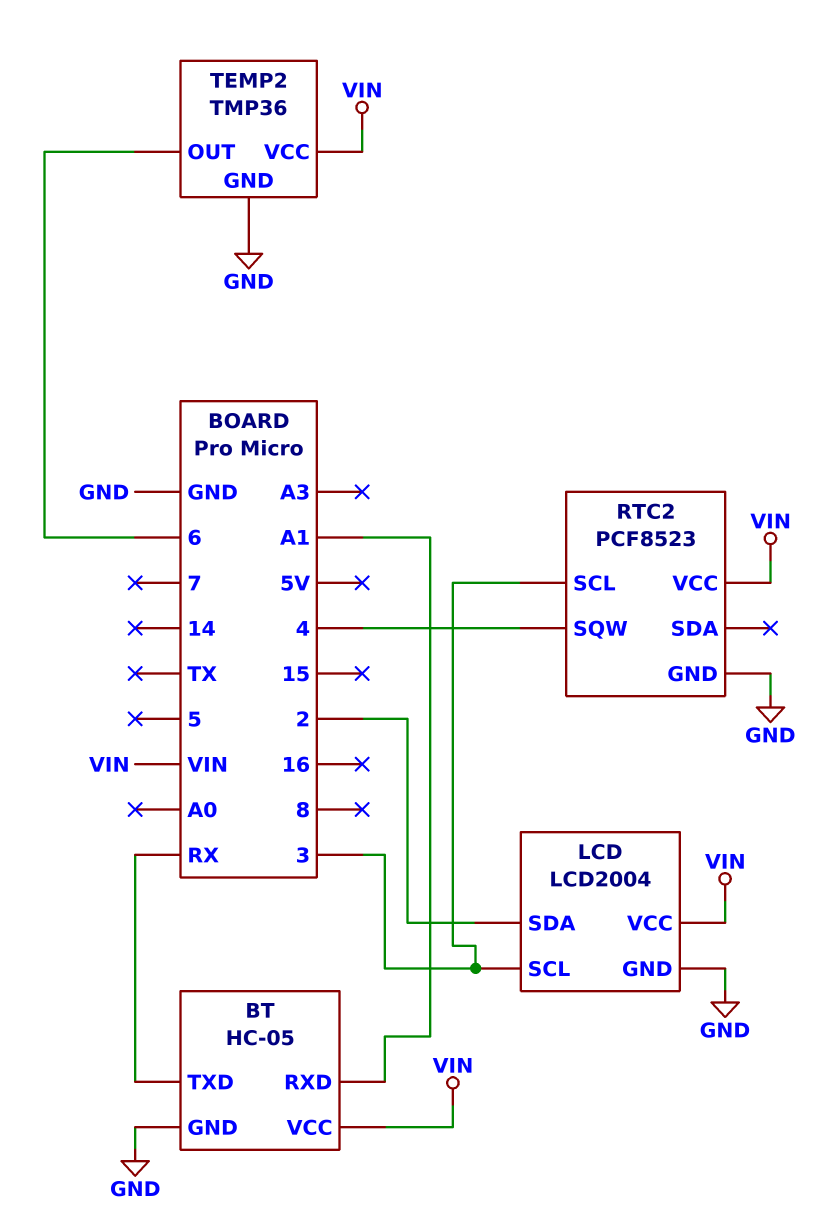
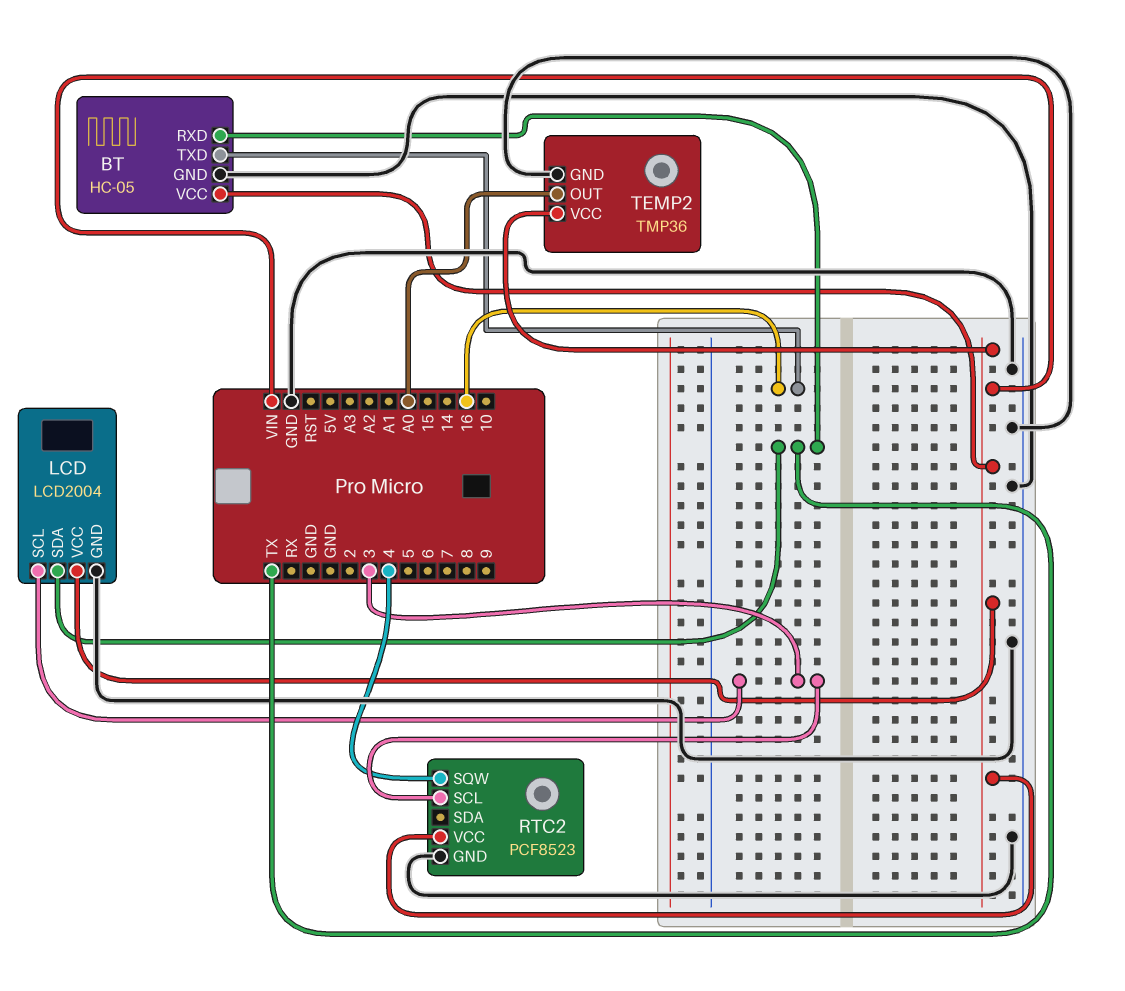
BT pin RXD: A1 -> TX
BT pin TXD: RX -> 16
LCD pin SDA: 2 -> TX
TEMP2 pin OUT: 6 -> A0

